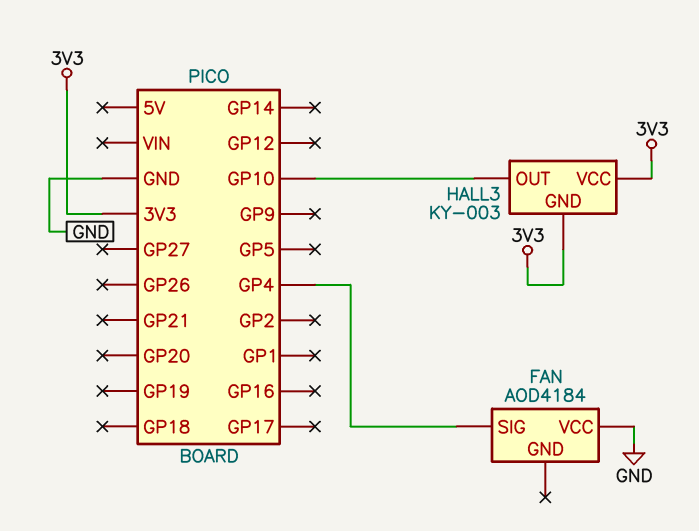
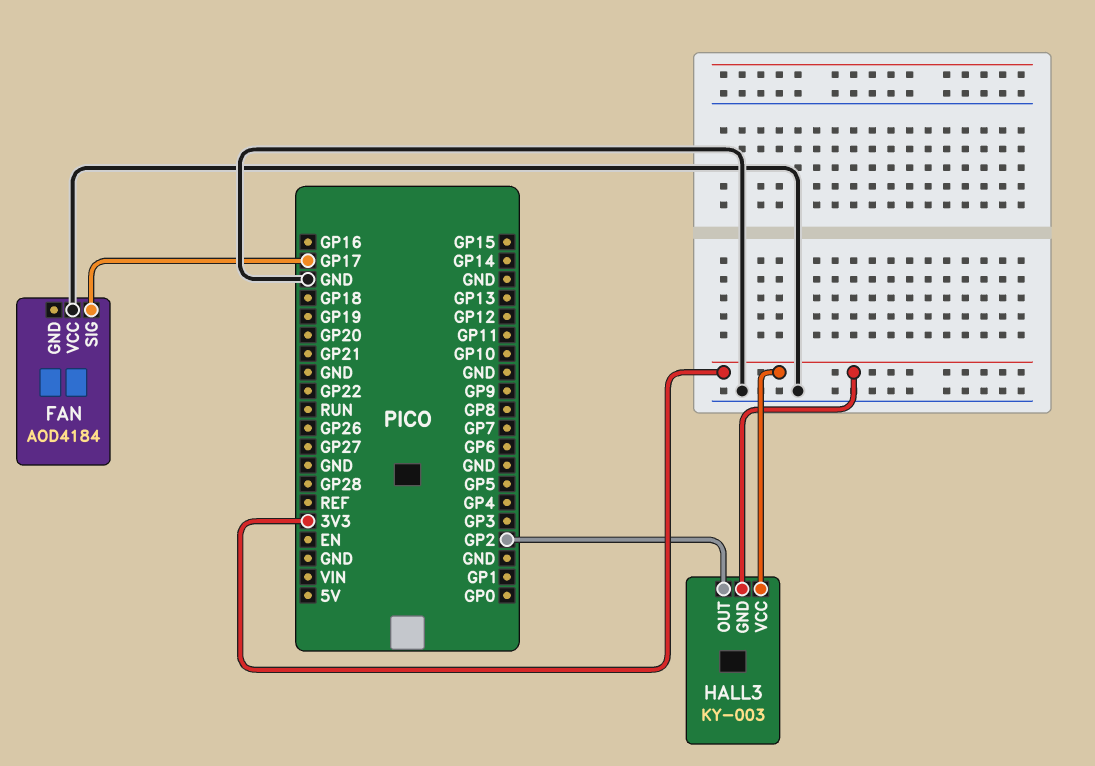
FAN pin SIG: GP4 -> GP17
HALL3 pin OUT: GP10 -> GP2

